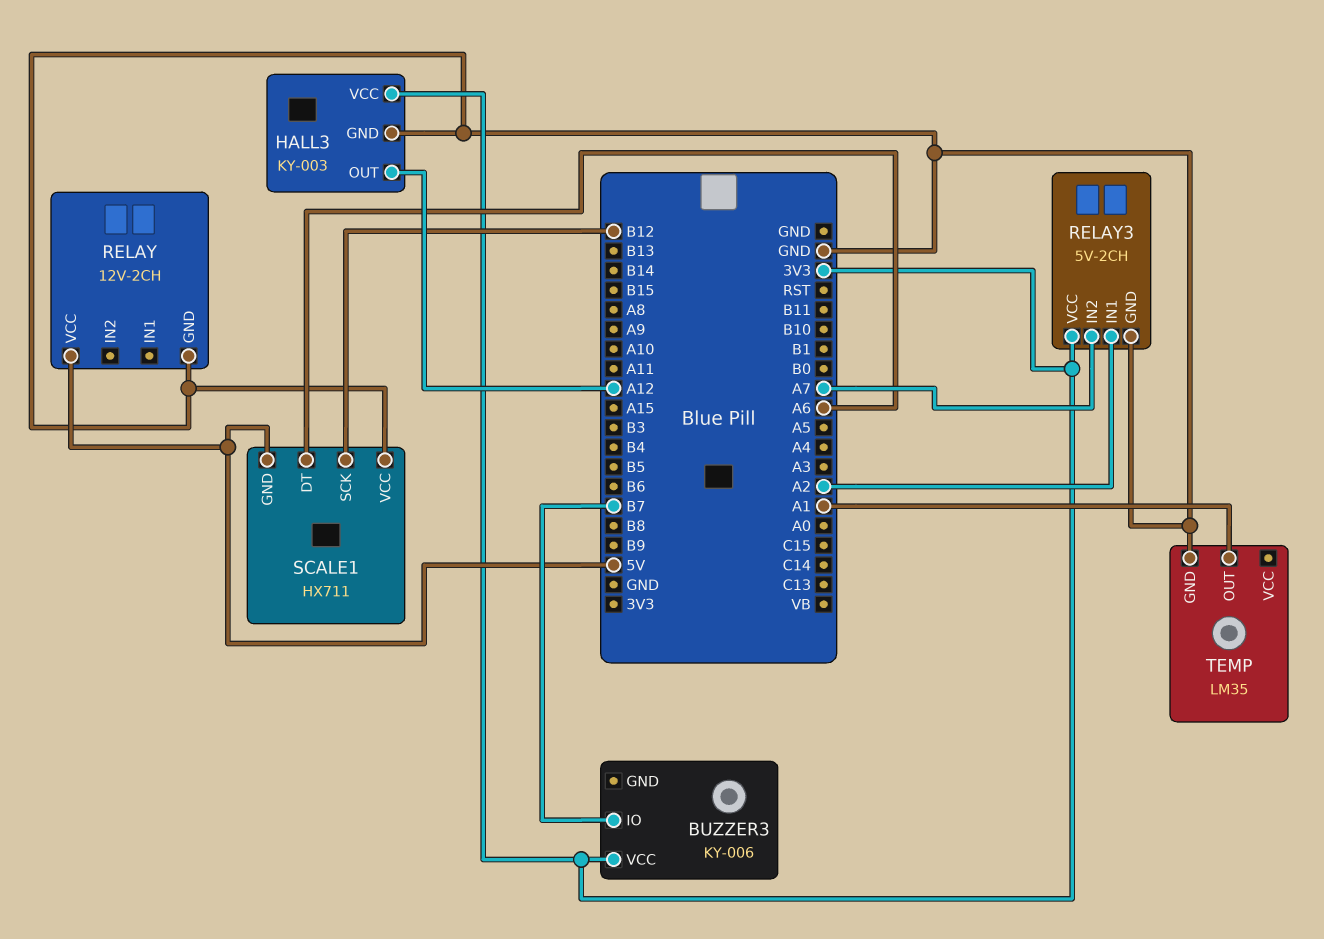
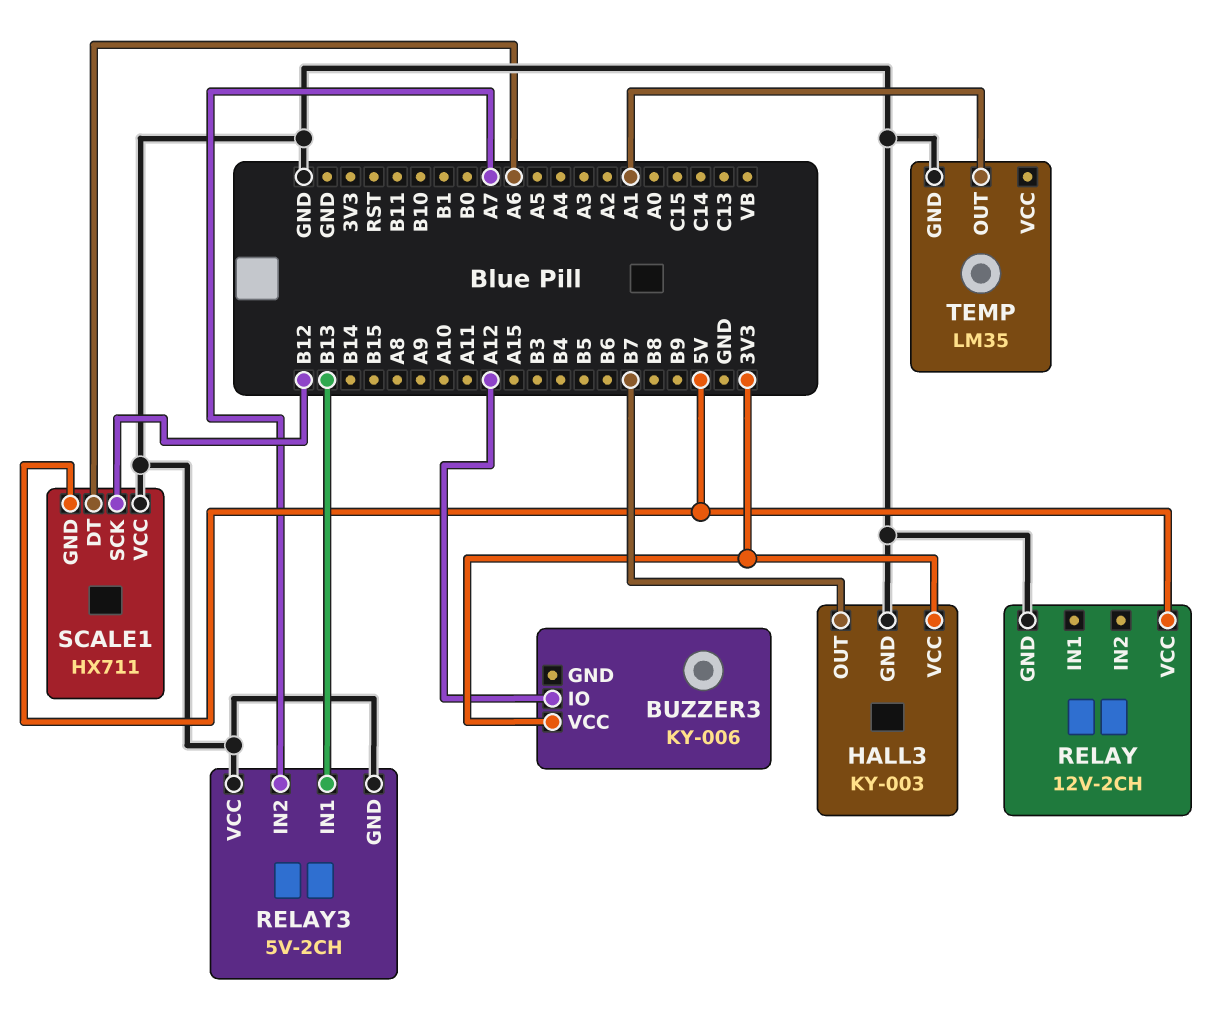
BUZZER3 pin IO: B7 -> A12
HALL3 pin OUT: A12 -> B7
RELAY3 pin IN1: A2 -> B13
RELAY3 pin VCC: 3V3 -> GND

